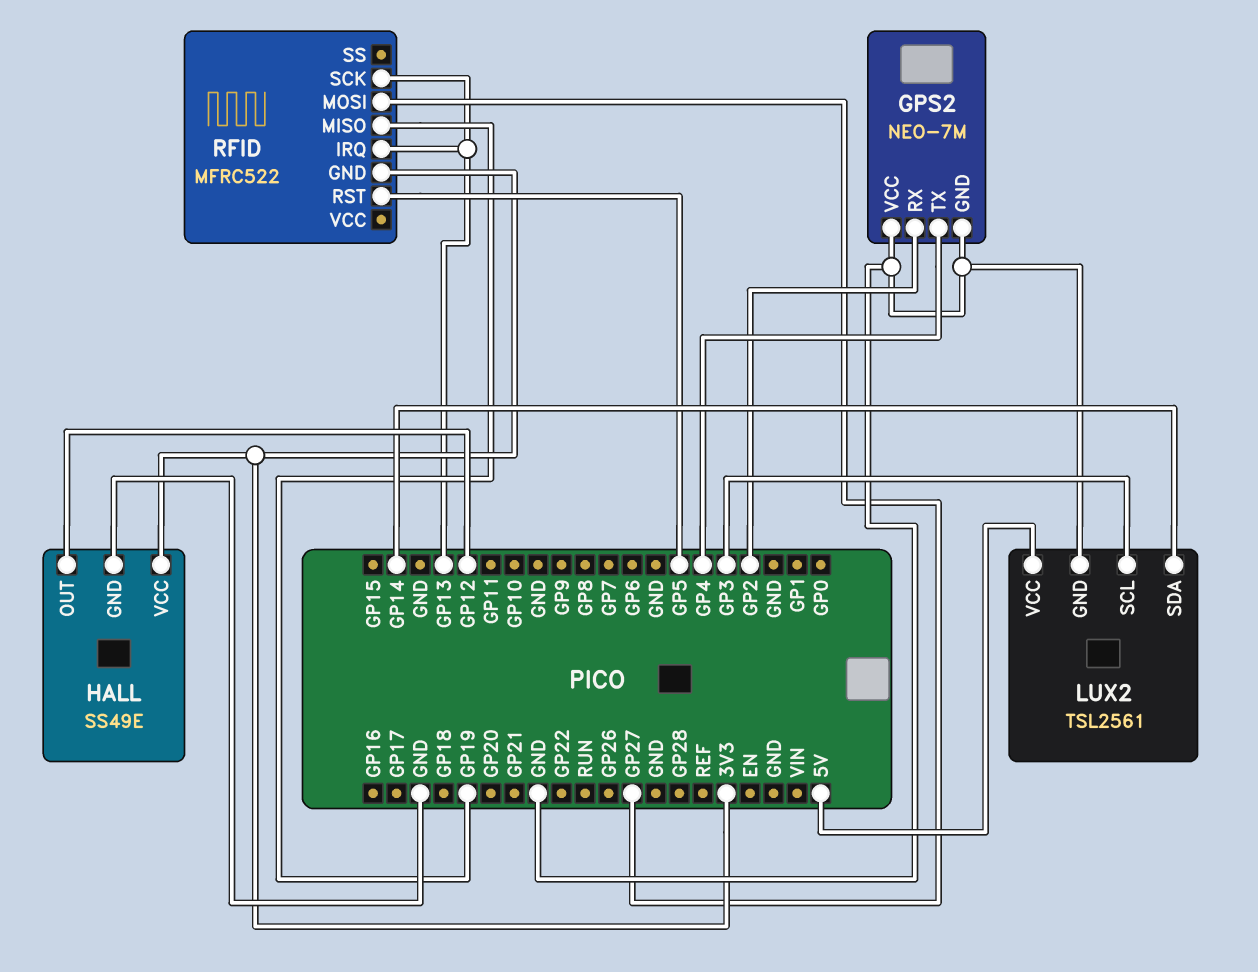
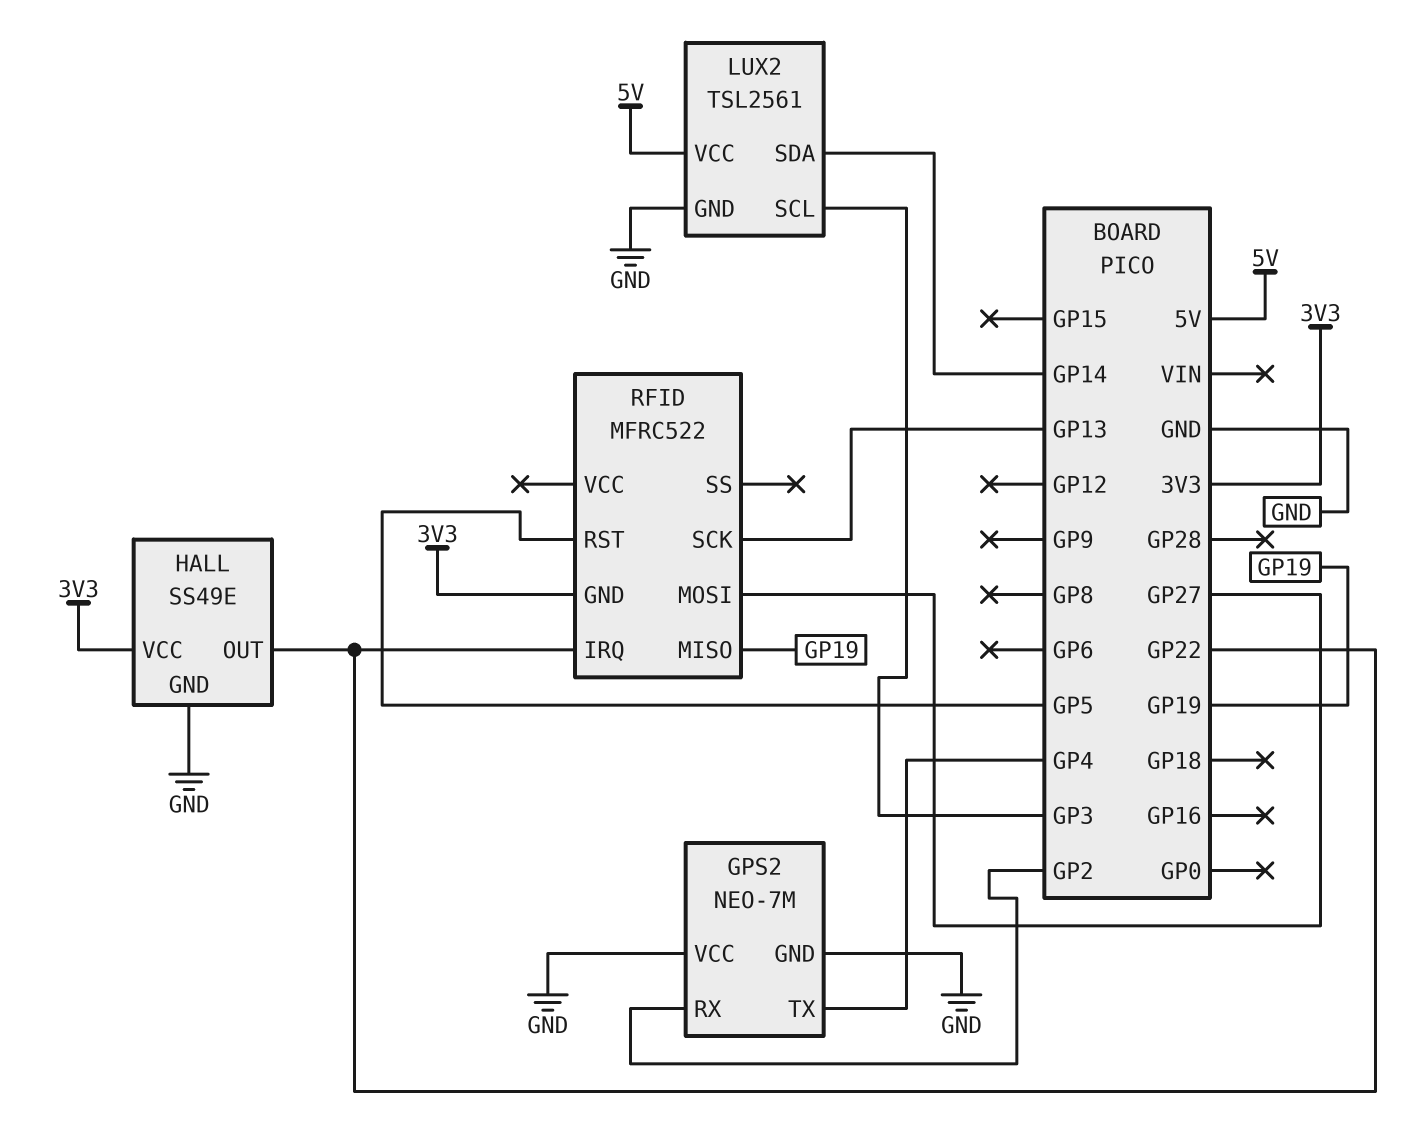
HALL pin OUT: GP12 -> GP22
RFID pin IRQ: GP13 -> GP22

